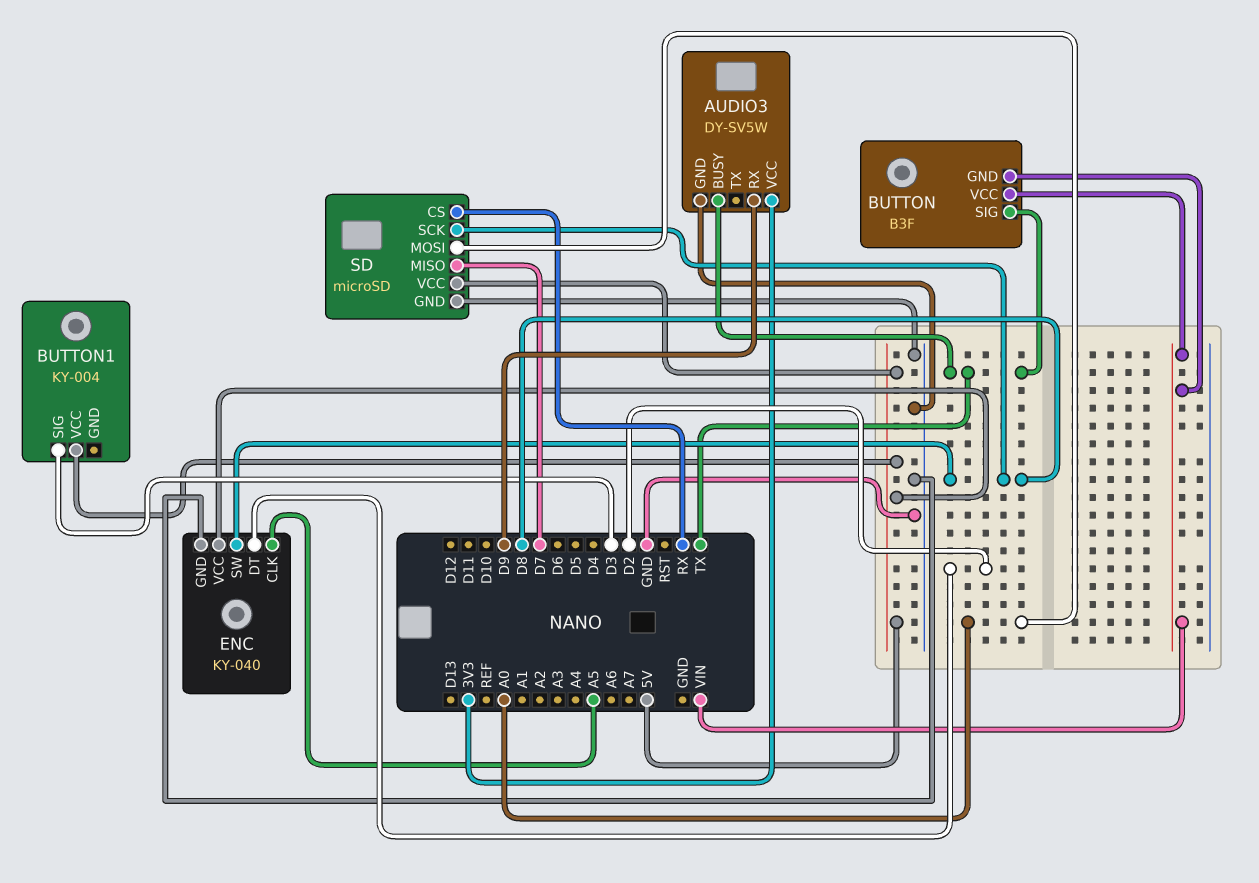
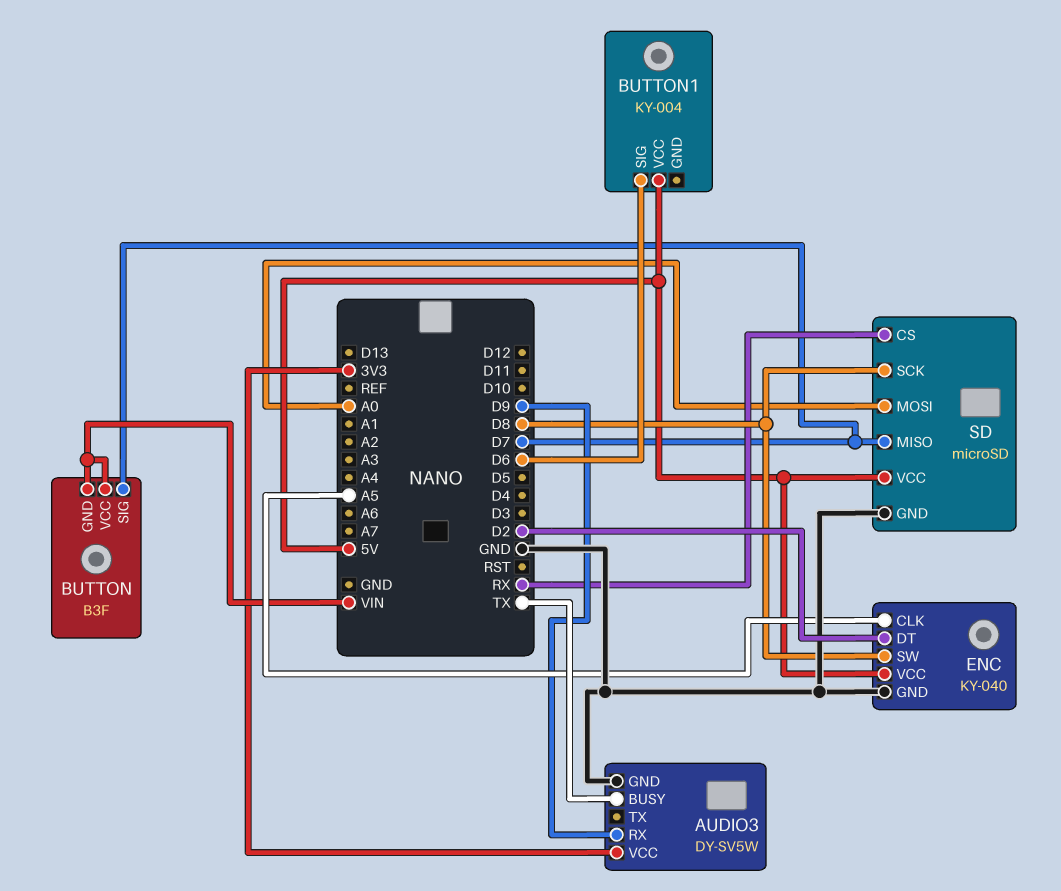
BUTTON pin SIG: TX -> D7
BUTTON1 pin SIG: D3 -> D6

